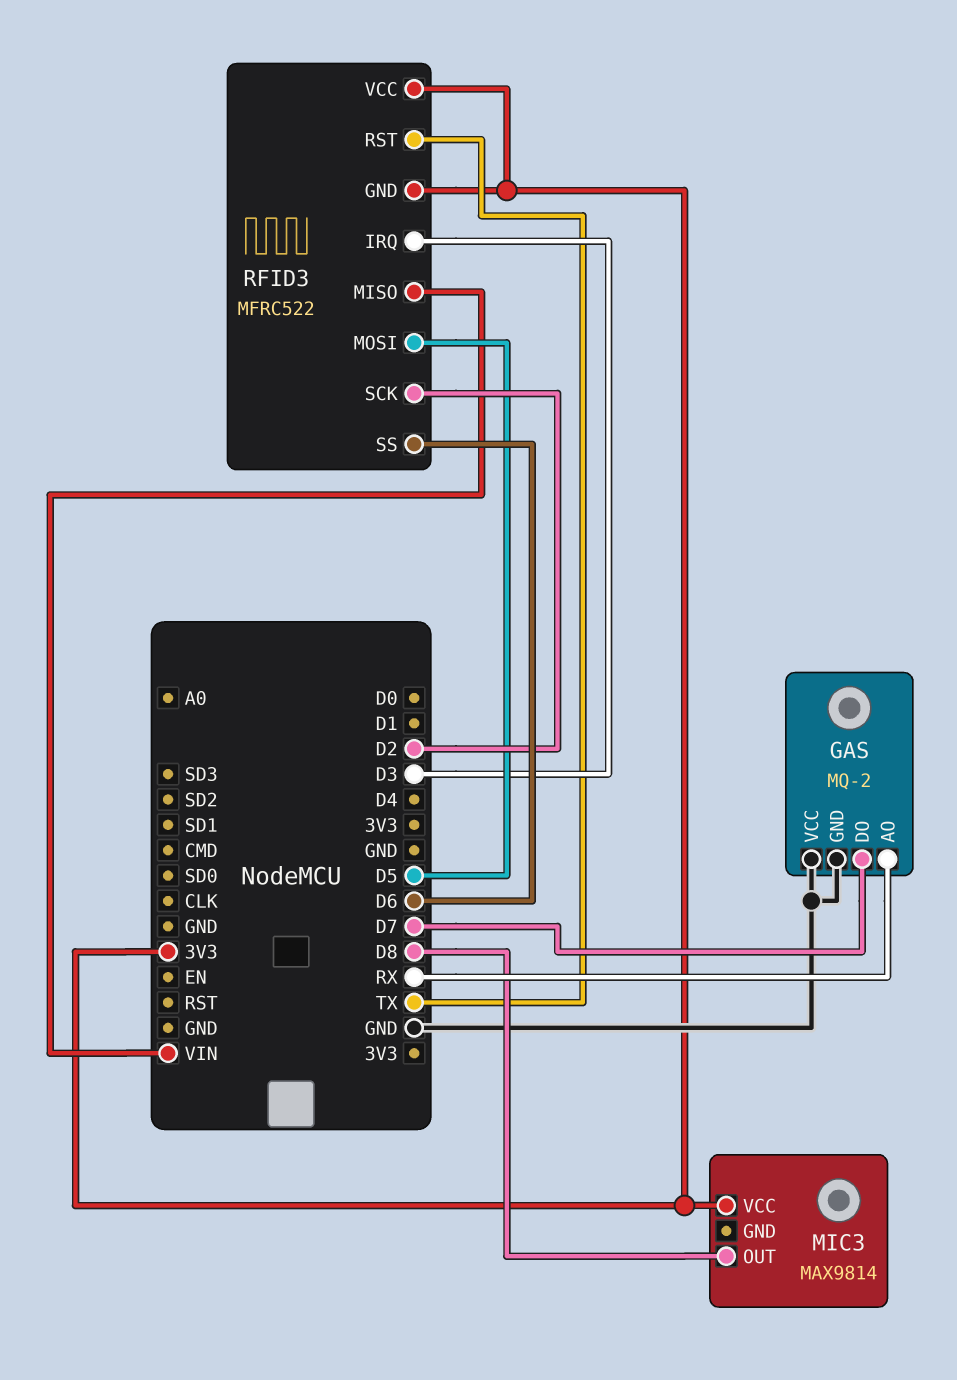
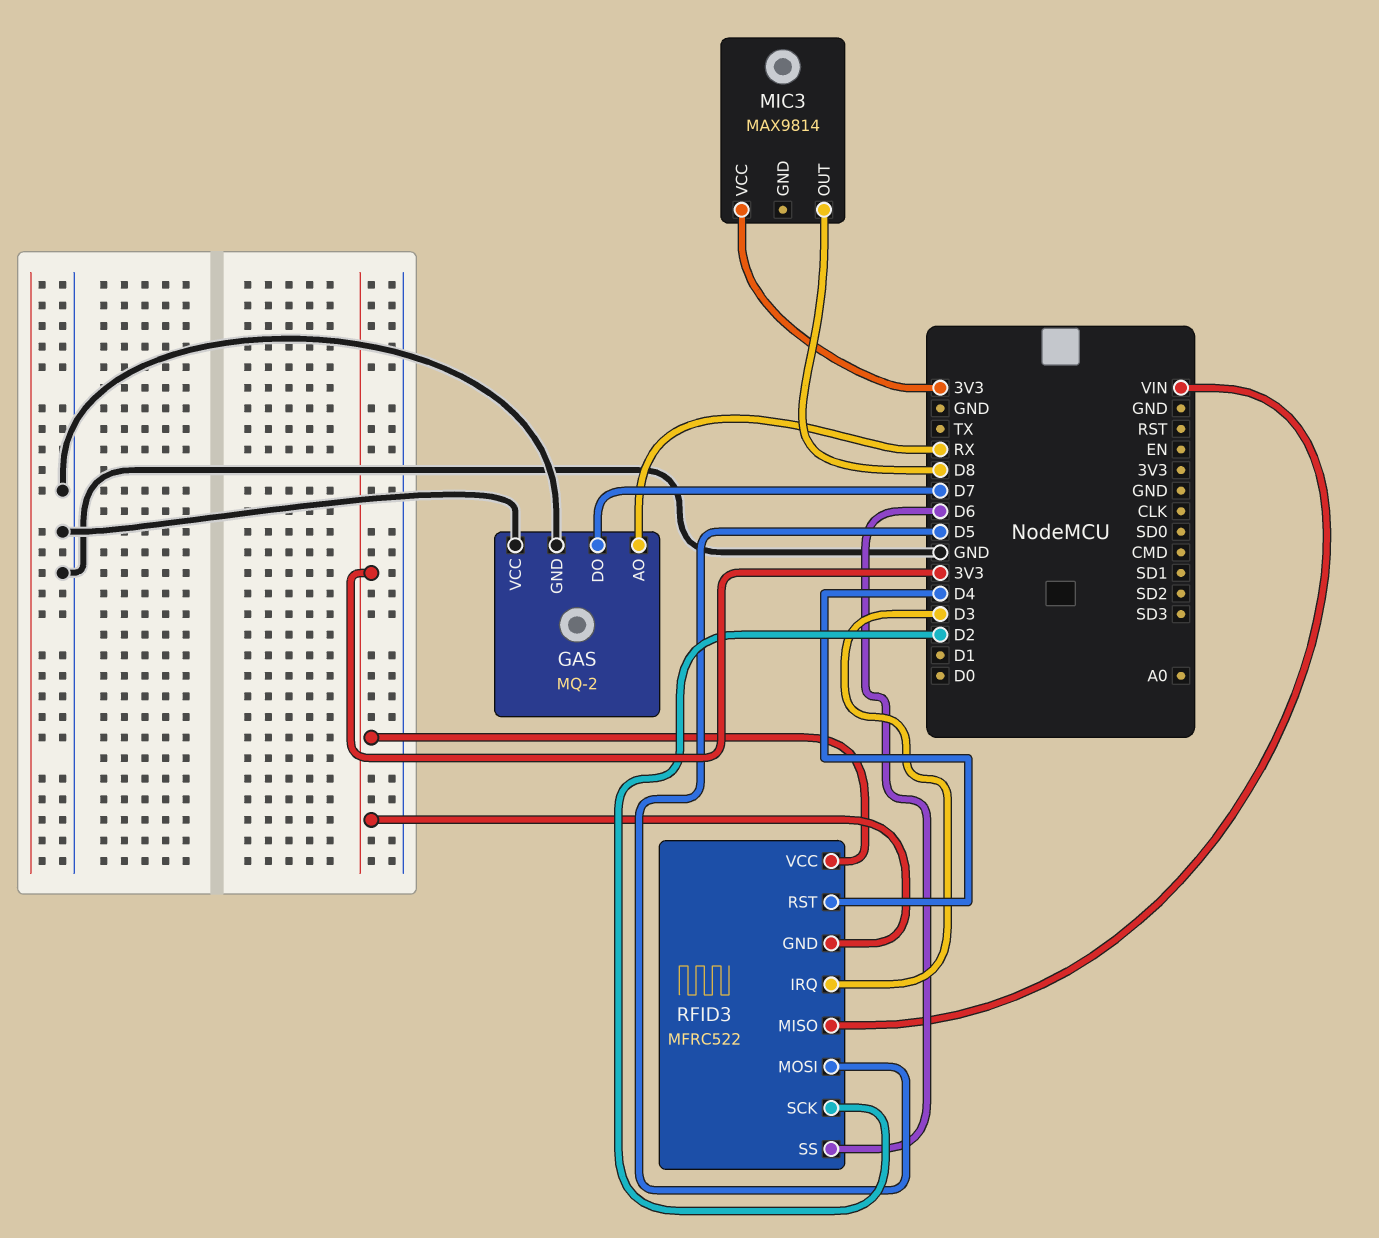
RFID3 pin RST: TX -> D4

